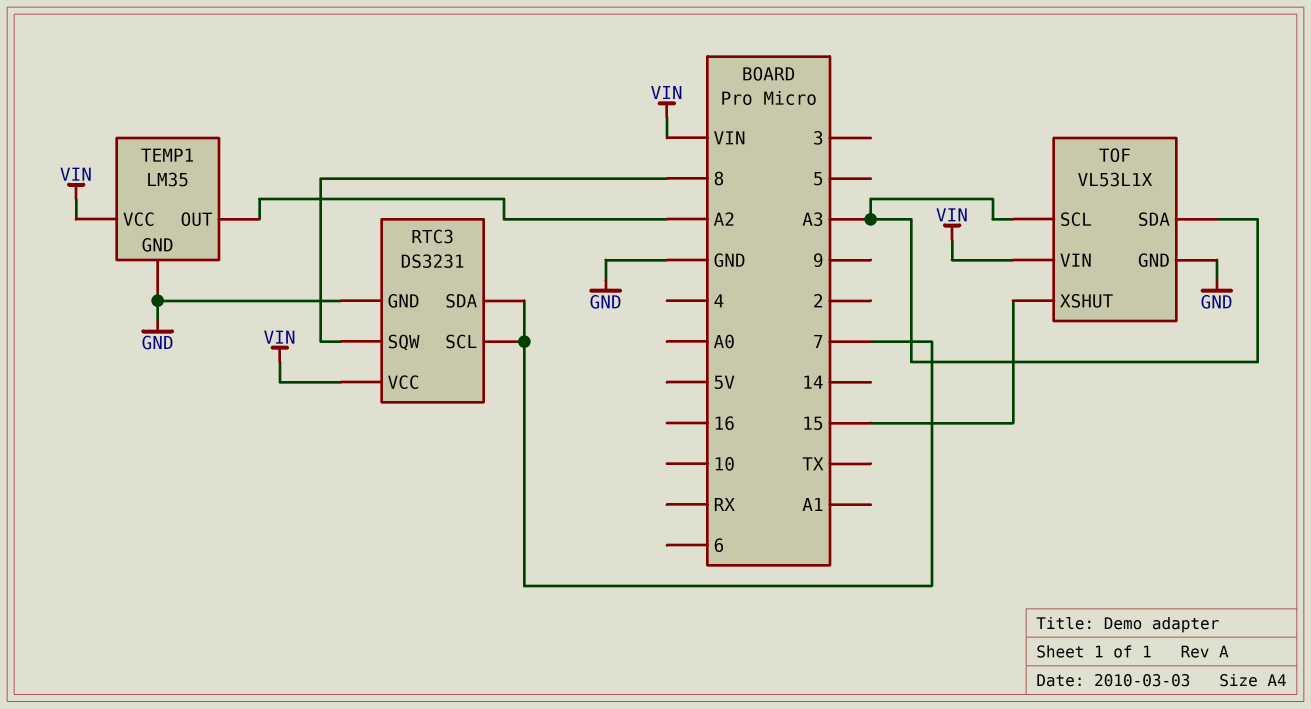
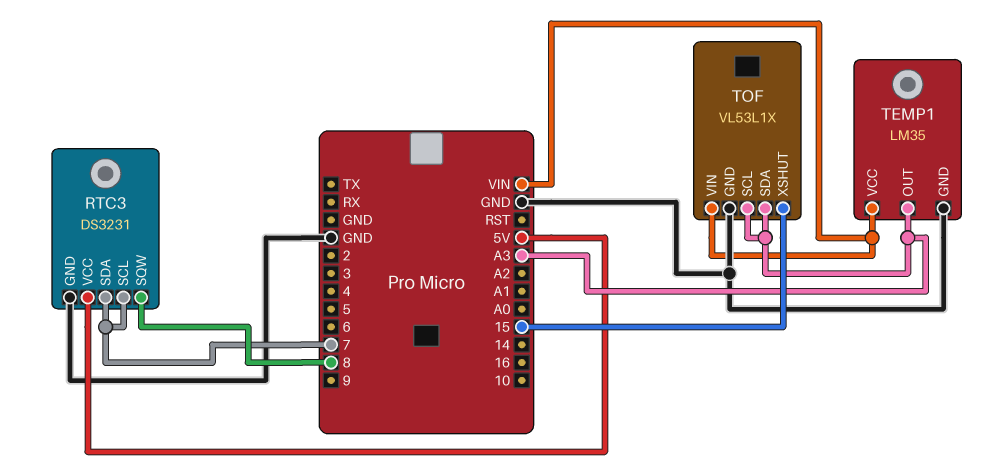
RTC3 pin VCC: VIN -> 5V
TEMP1 pin OUT: A2 -> A3

